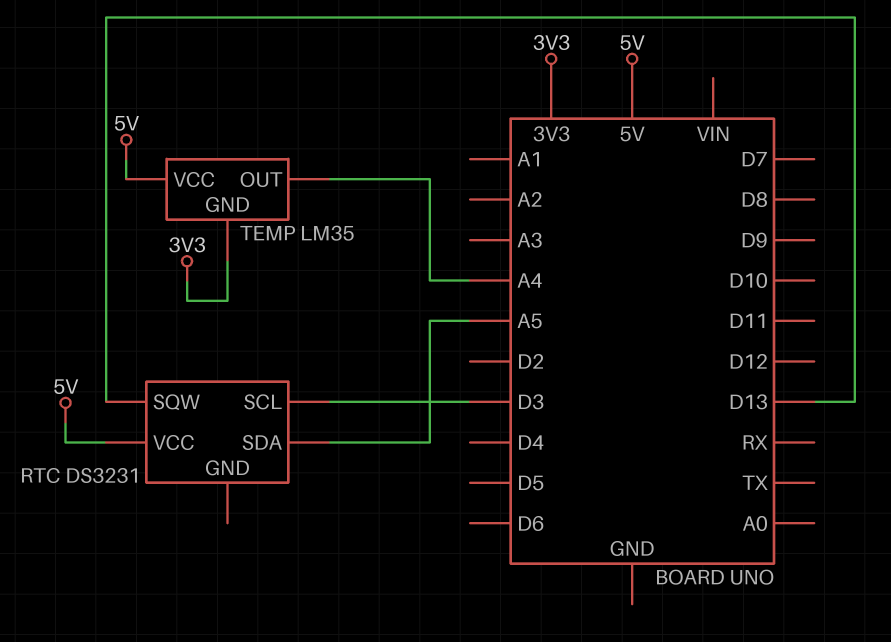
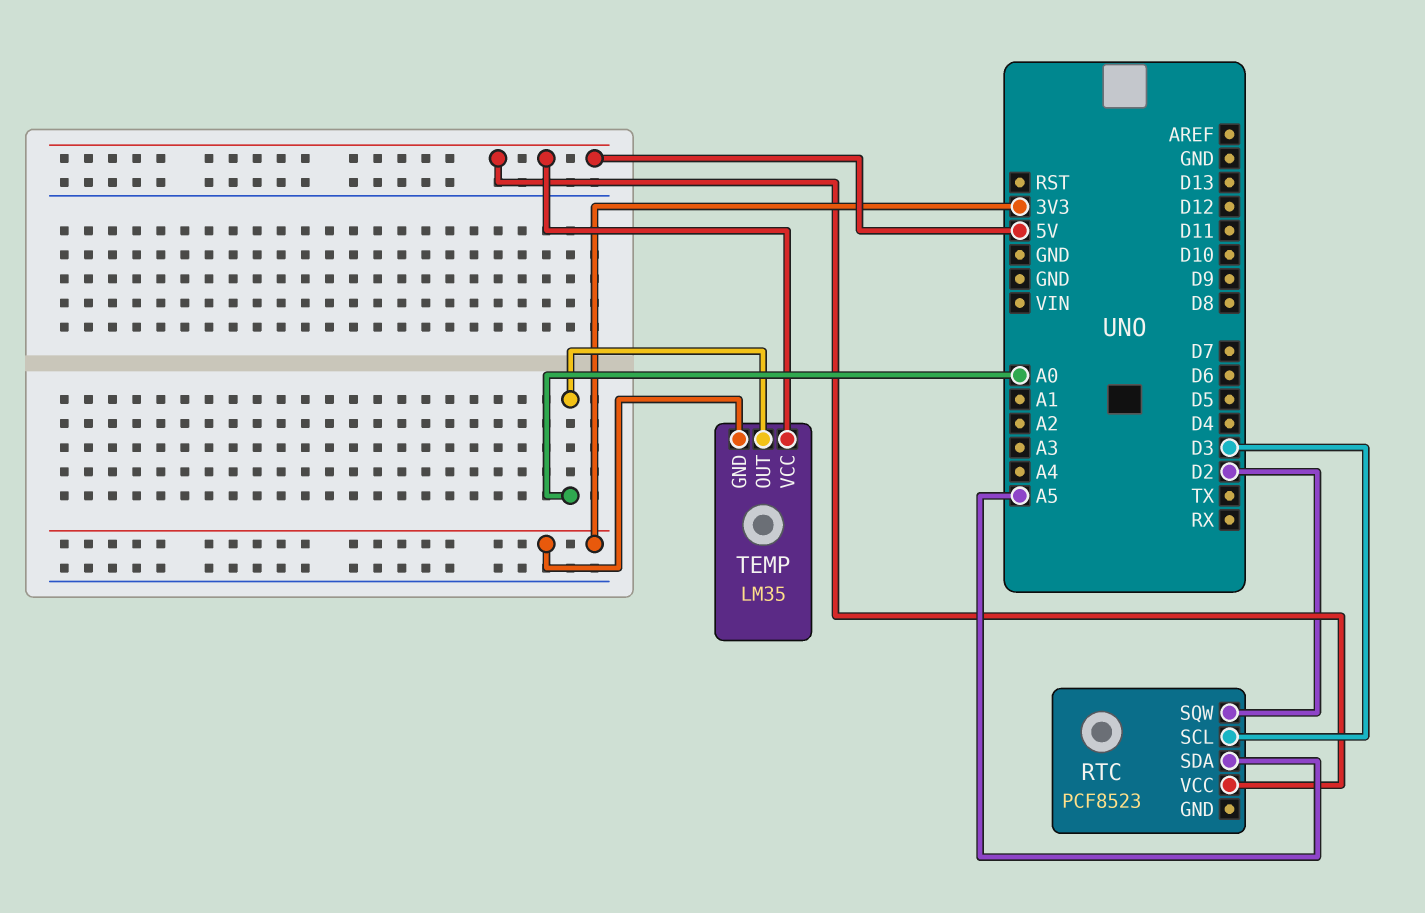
RTC: DS3231 -> PCF8523
RTC pin SQW: D13 -> D2
TEMP pin OUT: A4 -> A0

